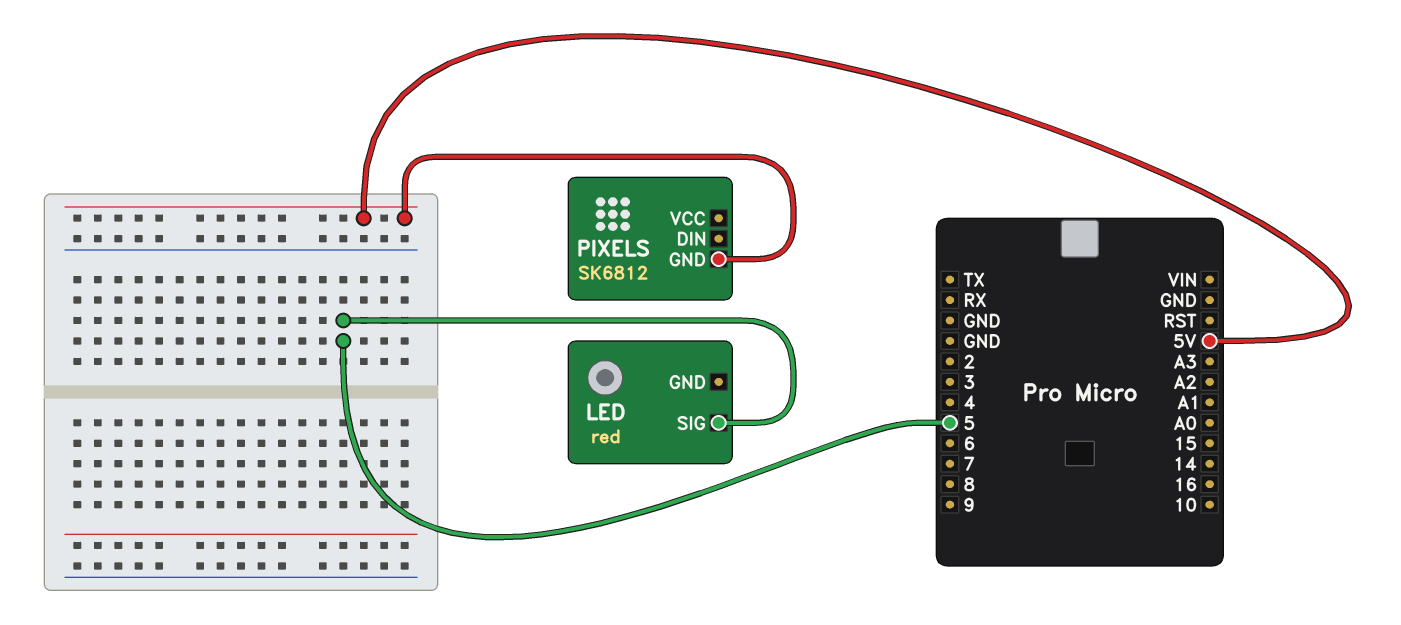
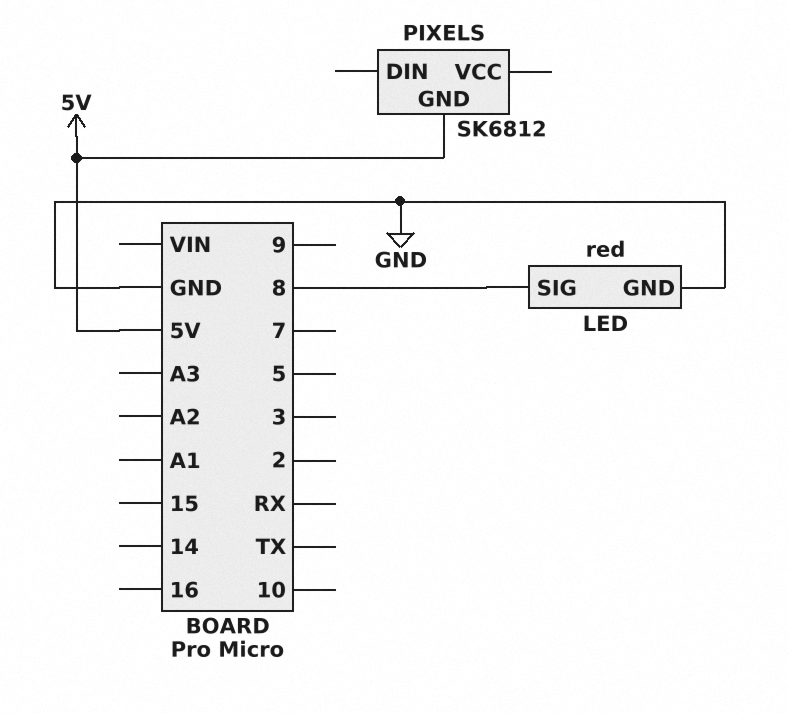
LED pin GND: none -> GND
LED pin SIG: 5 -> 8

